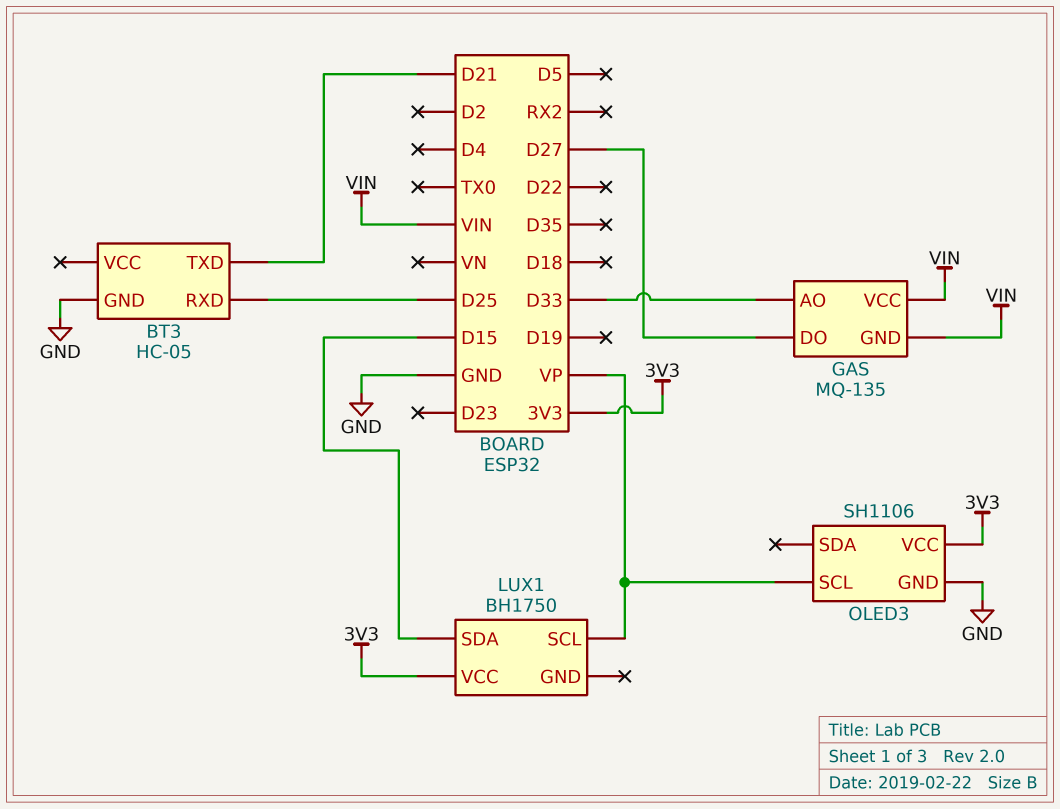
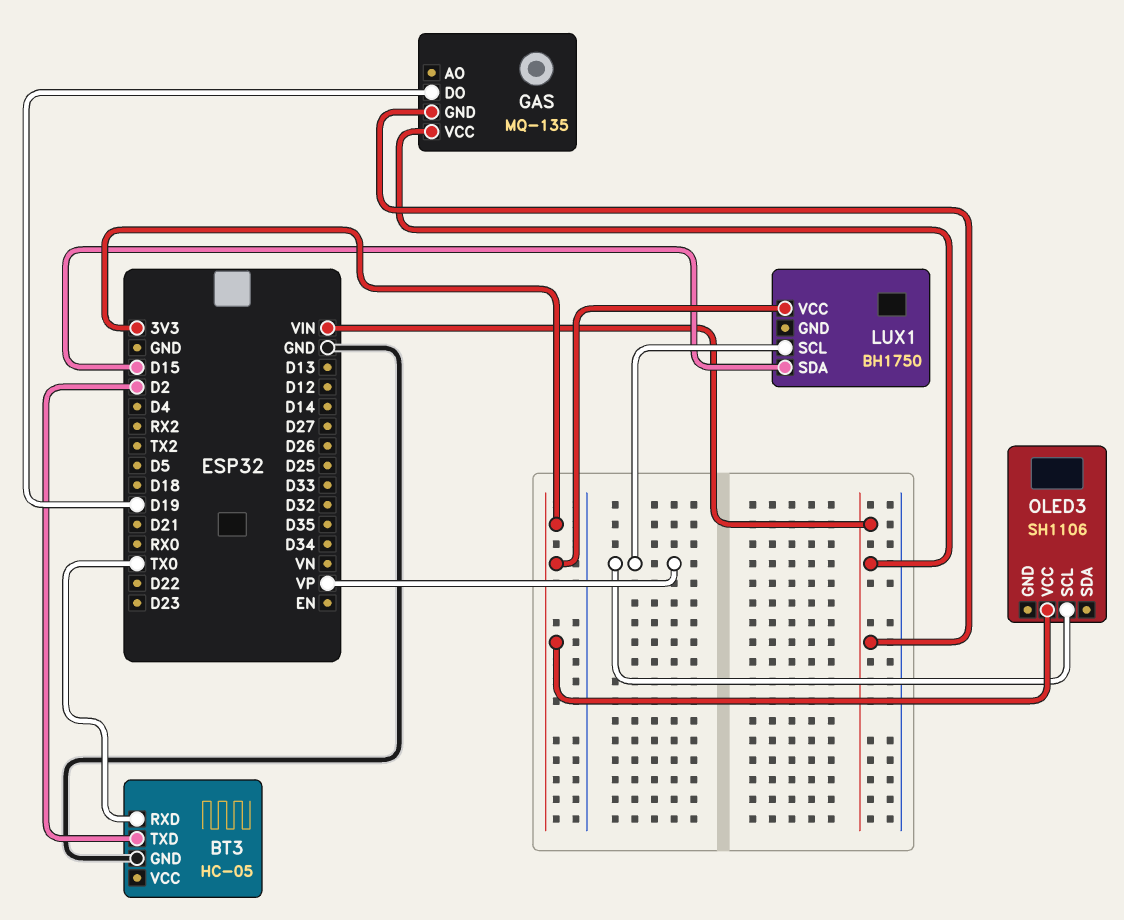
BT3 pin RXD: D25 -> TX0
BT3 pin TXD: D21 -> D2
GAS pin AO: D33 -> none
GAS pin DO: D27 -> D19
OLED3 pin GND: GND -> none

